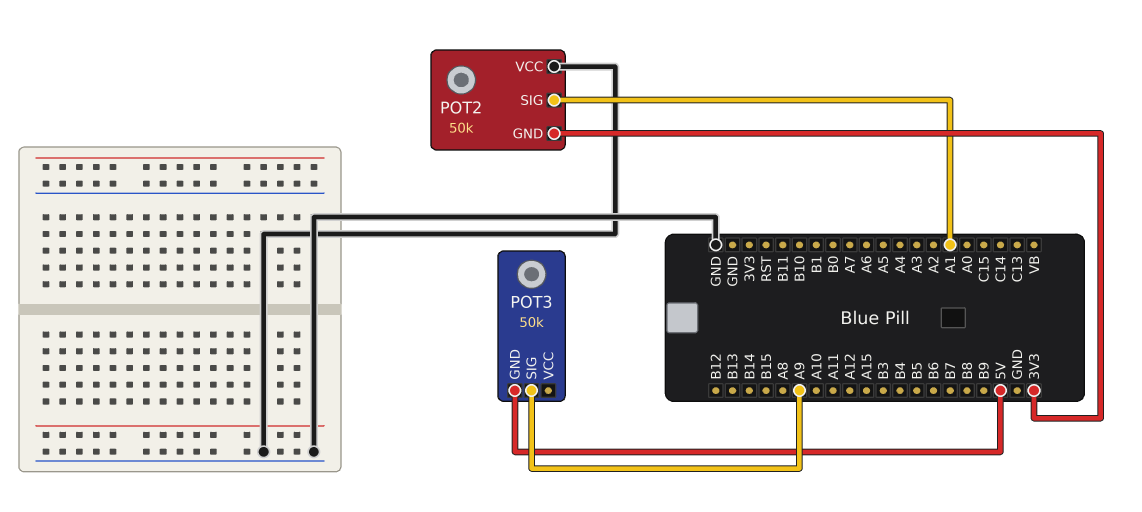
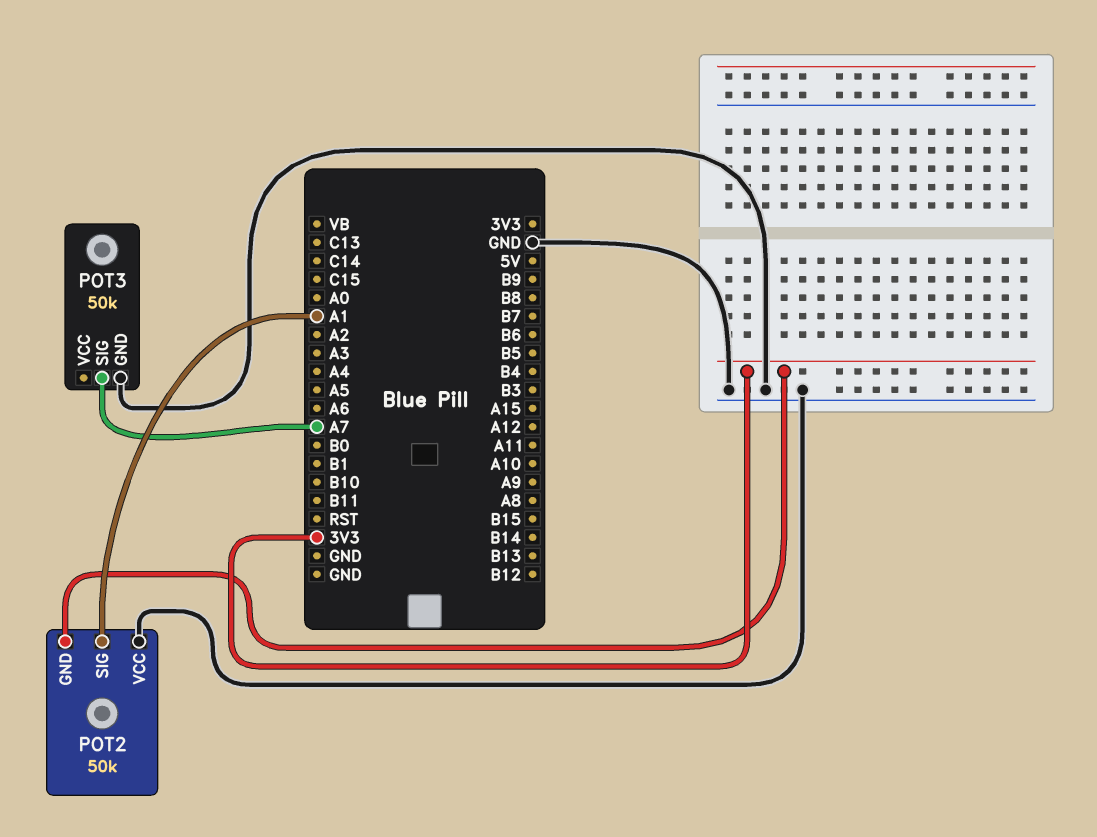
POT3 pin GND: 5V -> GND
POT3 pin SIG: A9 -> A7

